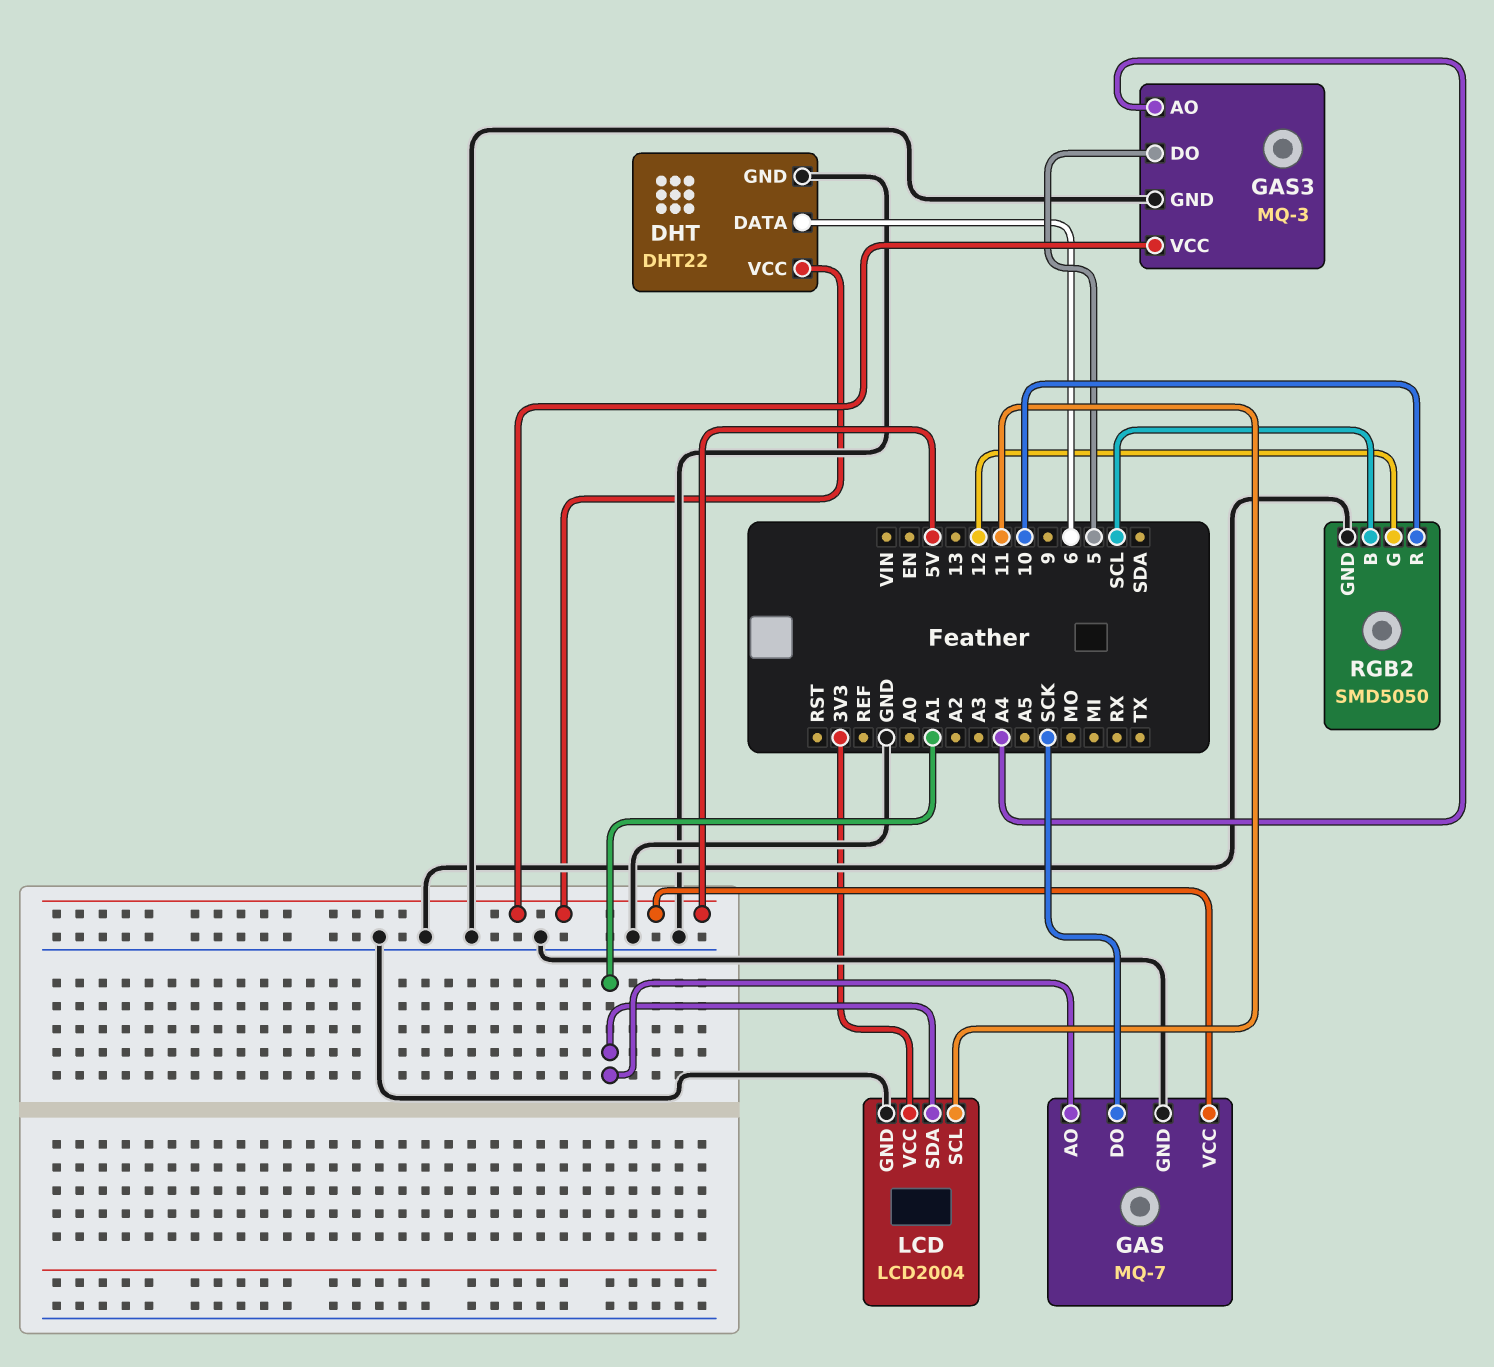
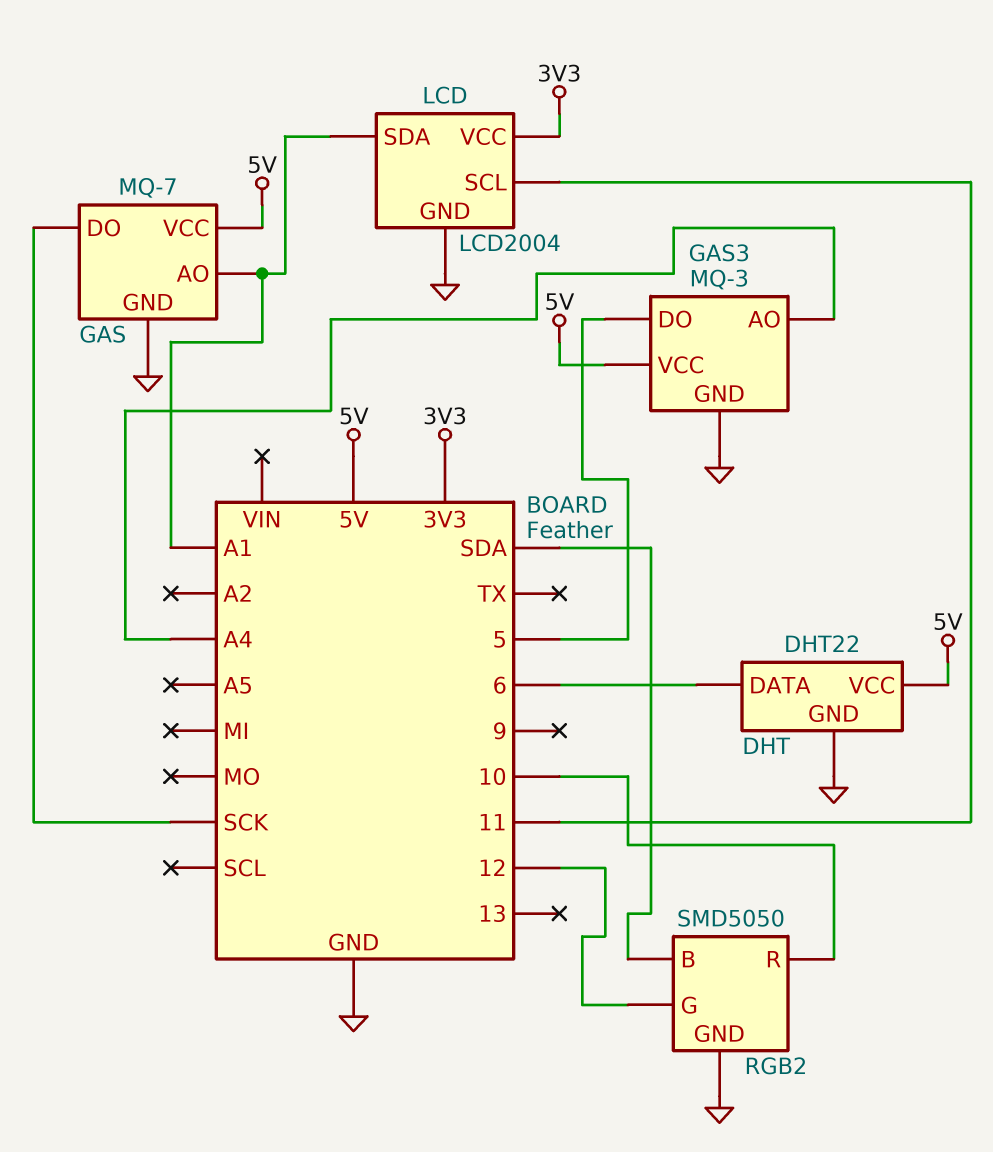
RGB2 pin B: SCL -> SDA

